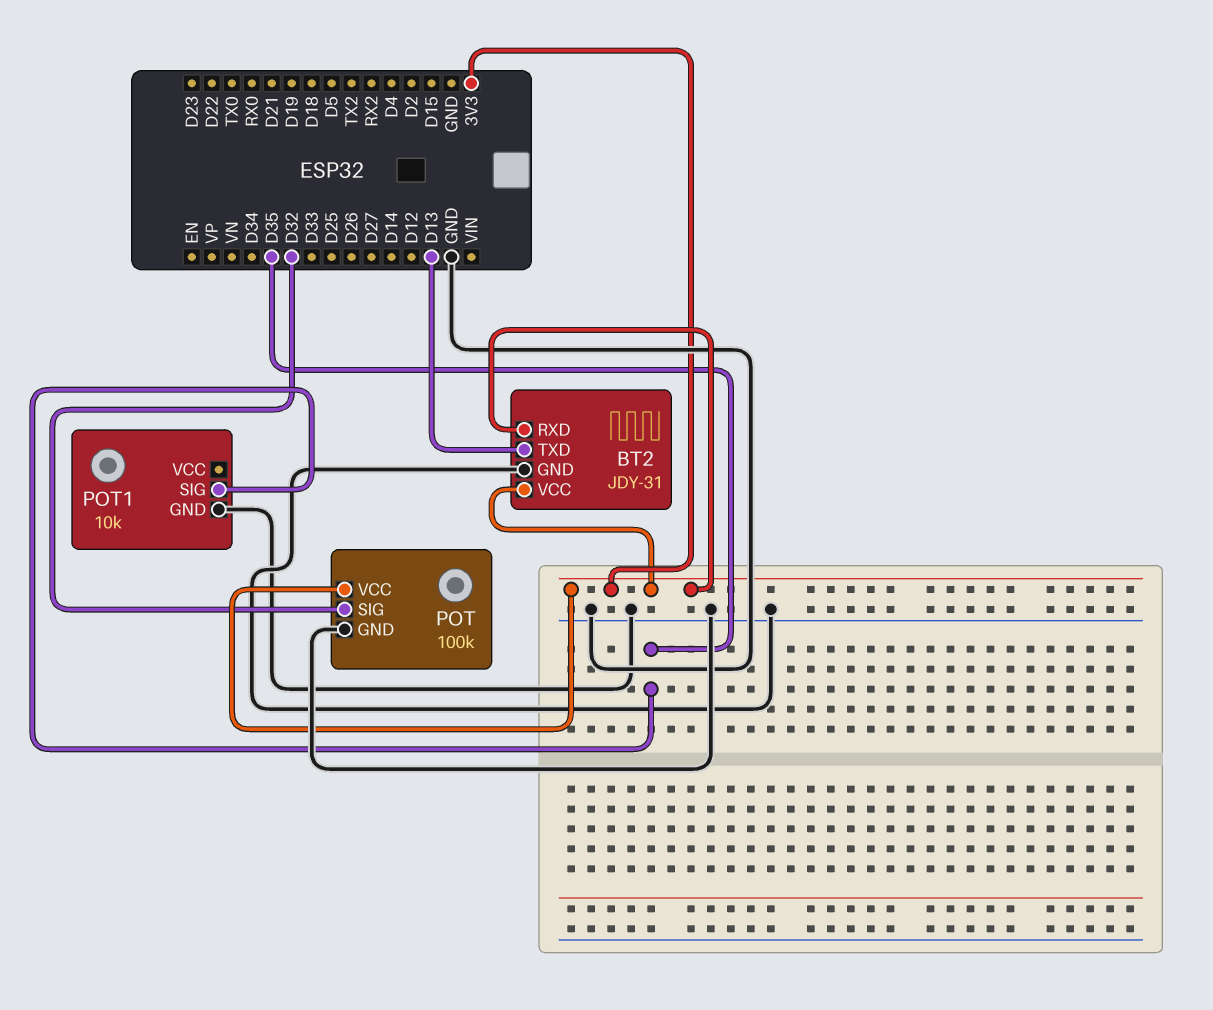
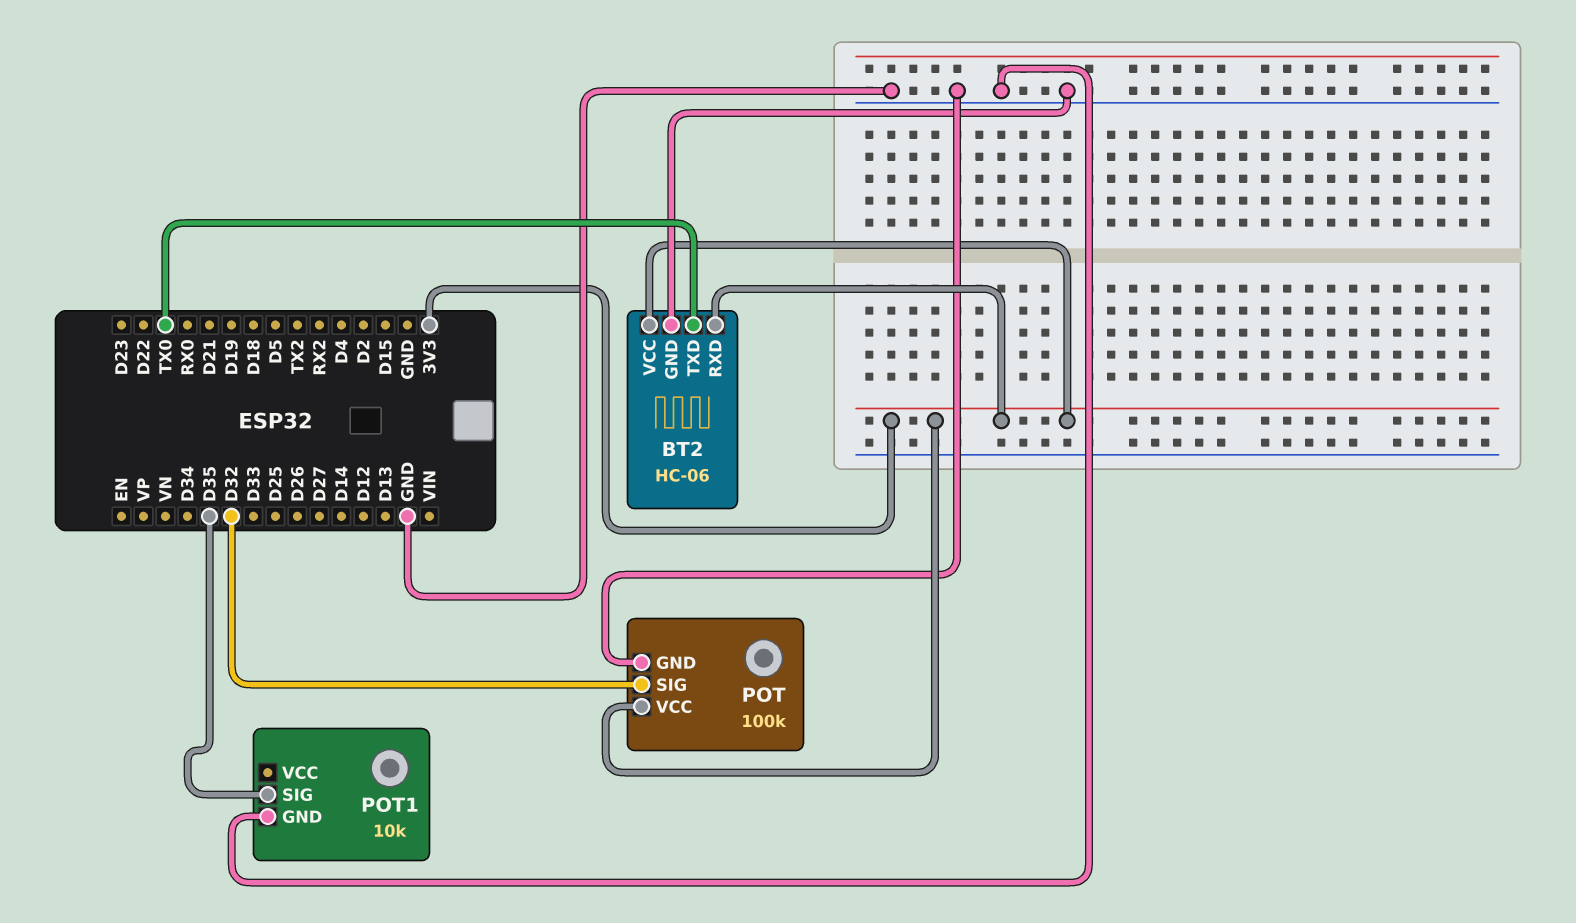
BT2: JDY-31 -> HC-06
BT2 pin TXD: D13 -> TX0

